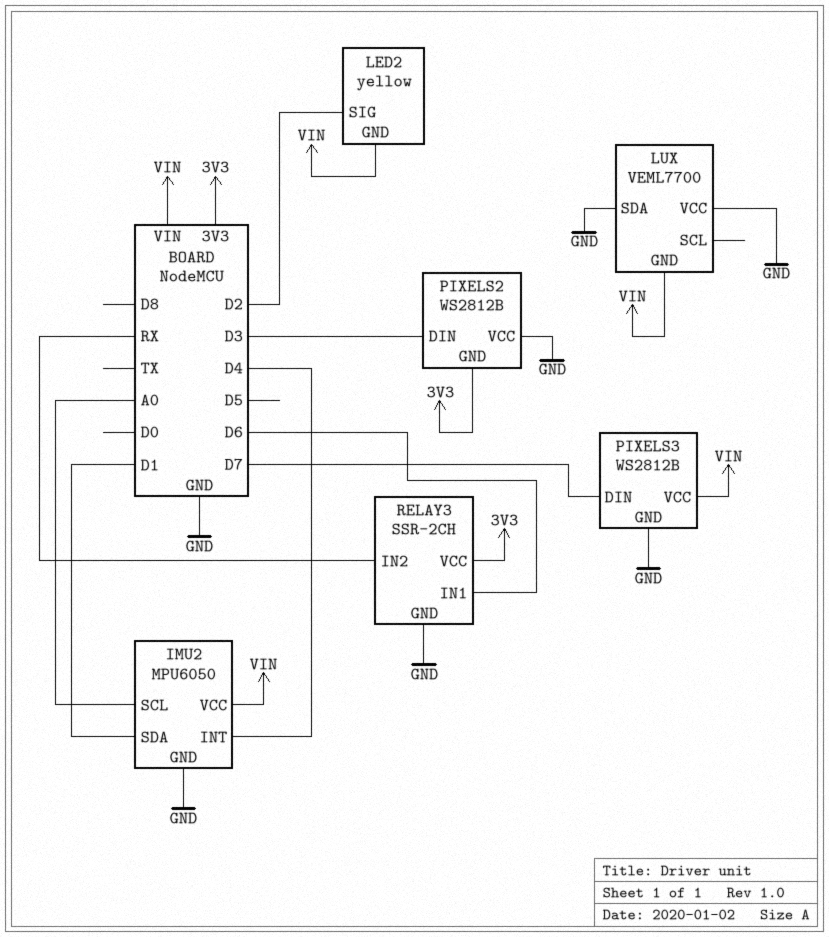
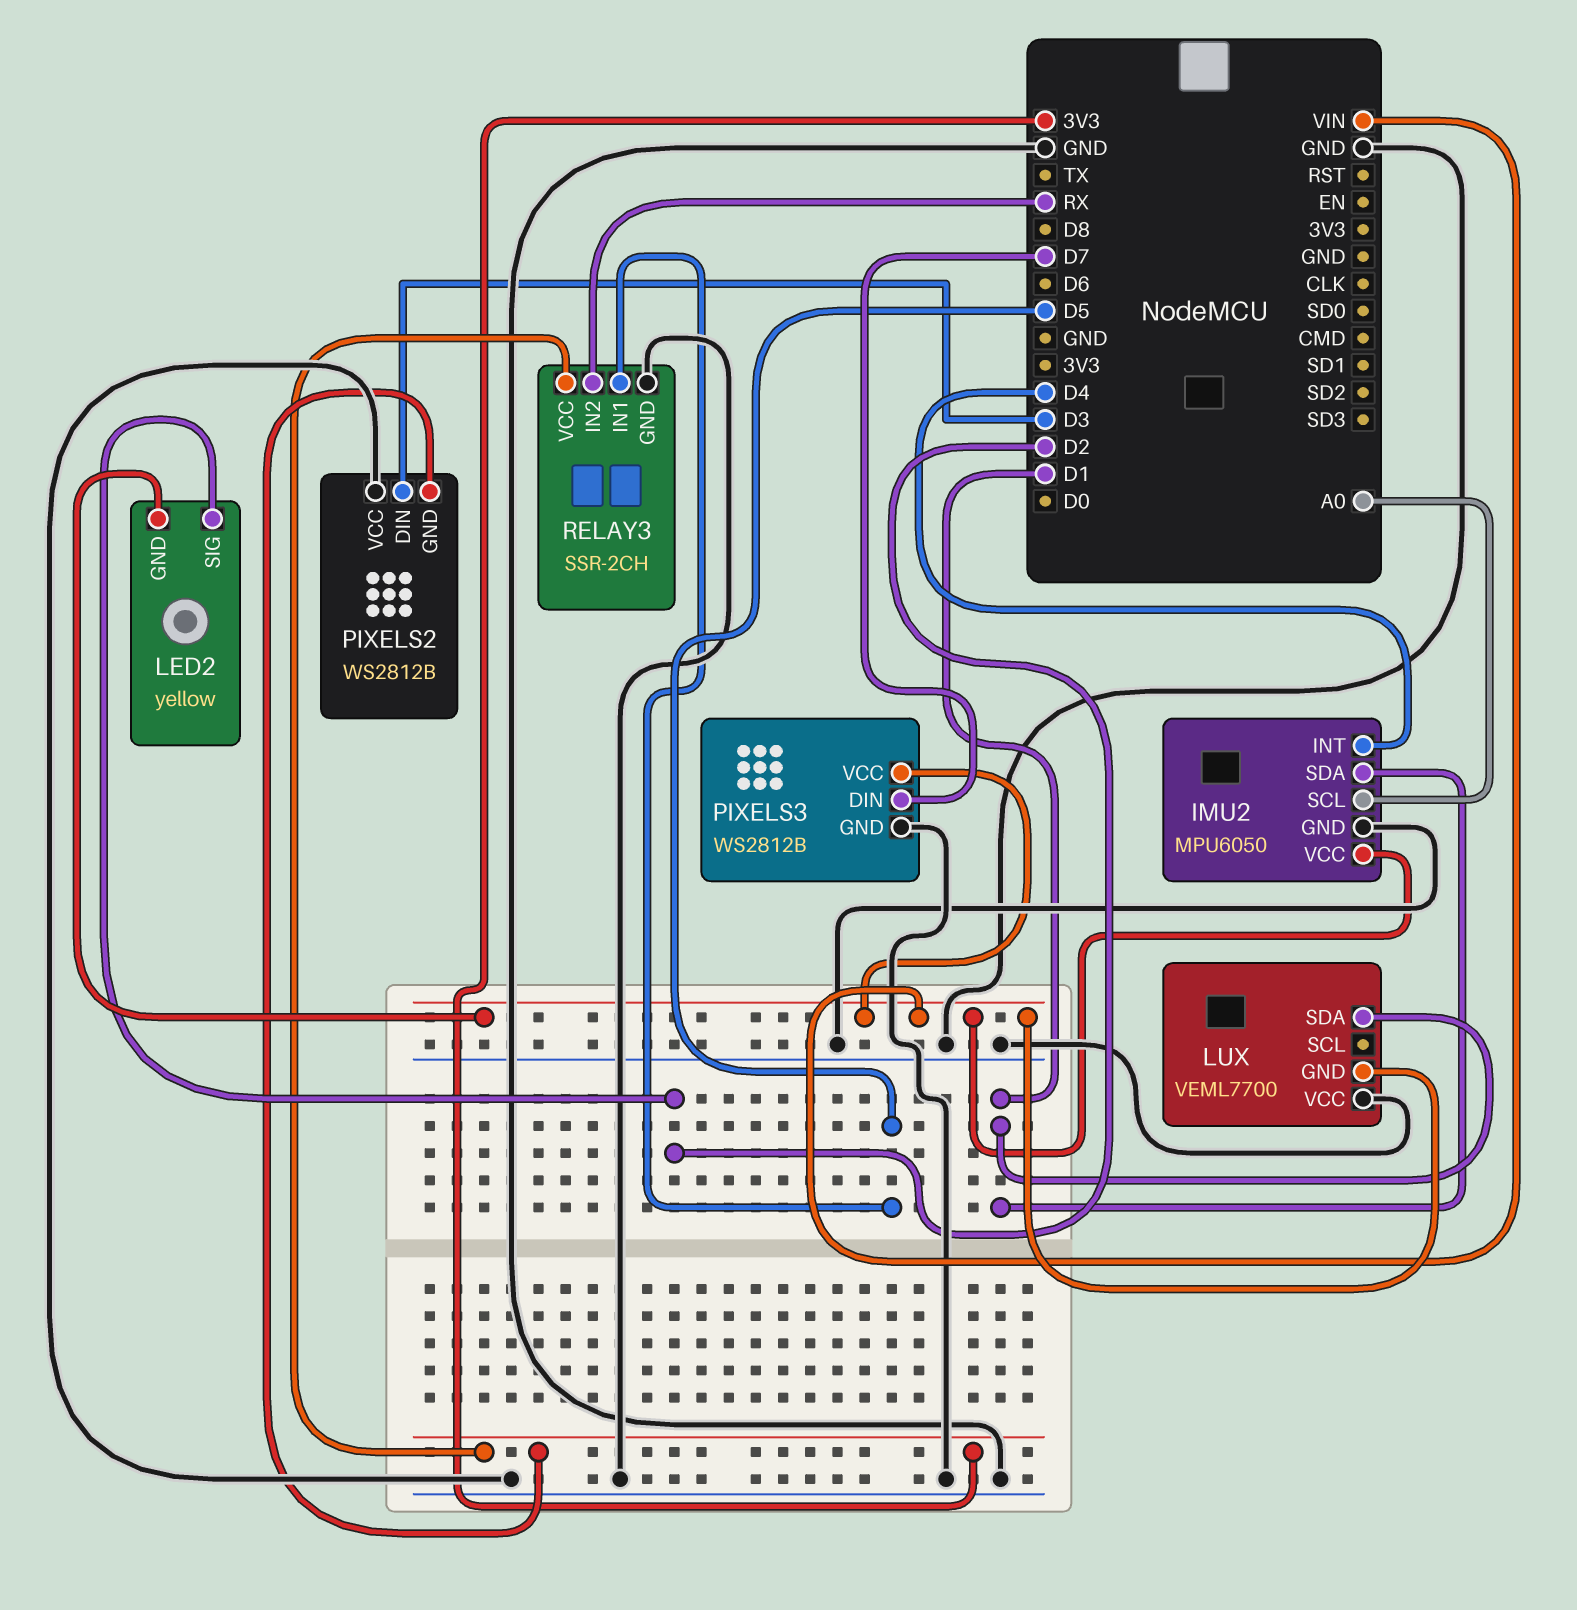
LUX pin SDA: GND -> D1
RELAY3 pin IN1: D6 -> D5

